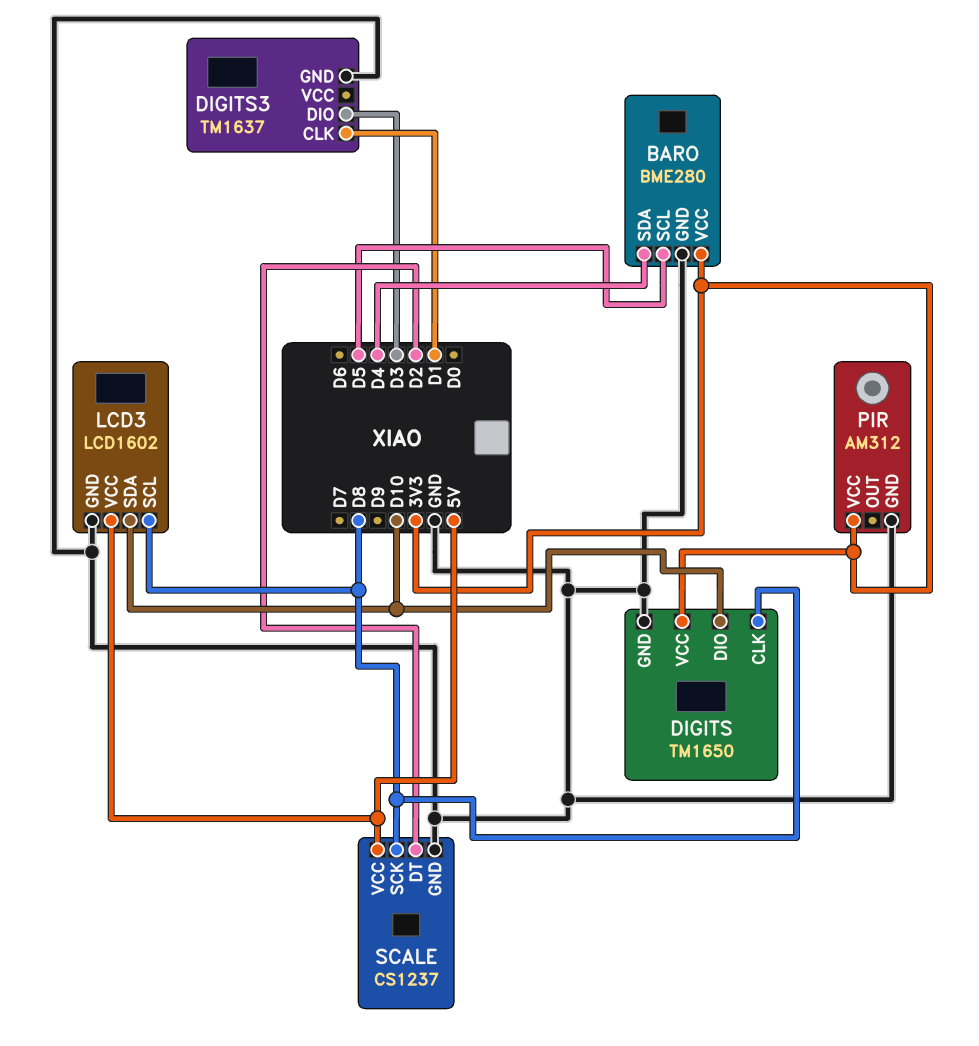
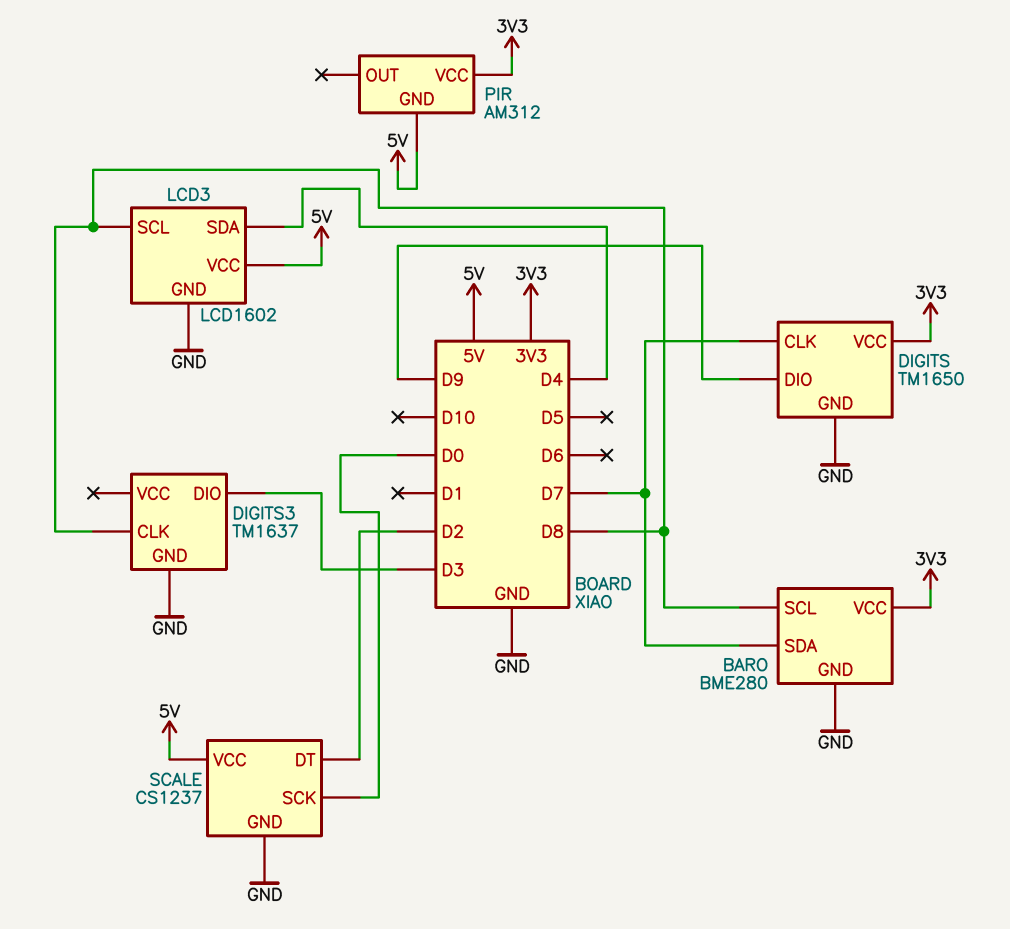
BARO pin SCL: D5 -> D8
BARO pin SDA: D4 -> D7
DIGITS pin CLK: D8 -> D7
DIGITS pin DIO: D10 -> D9
DIGITS3 pin CLK: D1 -> D8
LCD3 pin SDA: D10 -> D4
PIR pin GND: GND -> 5V
SCALE pin SCK: D8 -> D0

